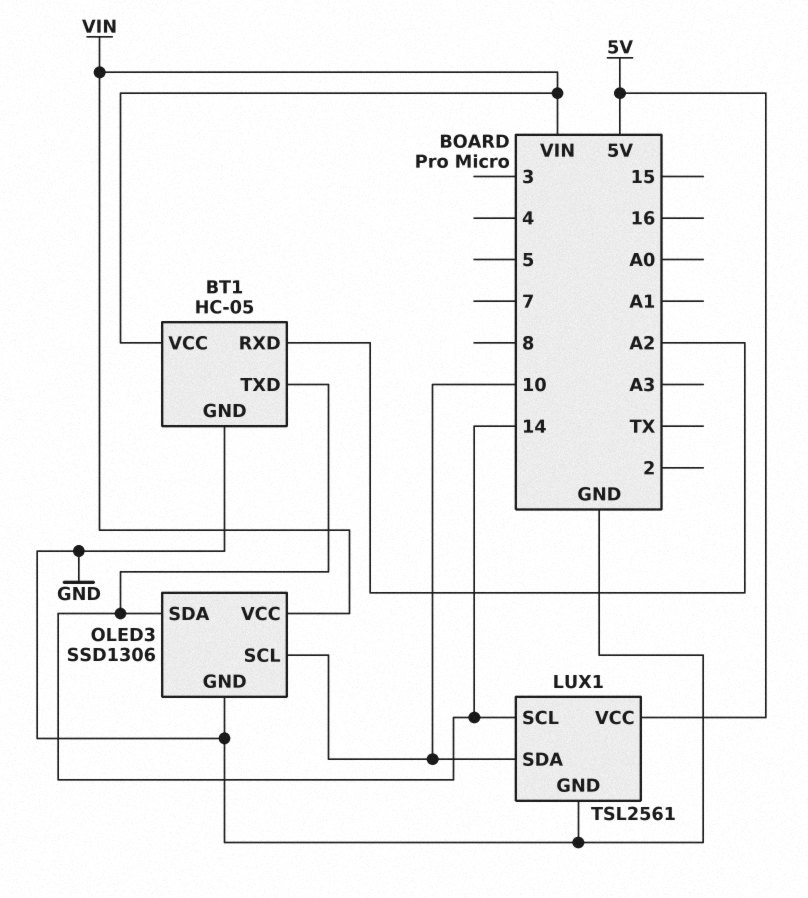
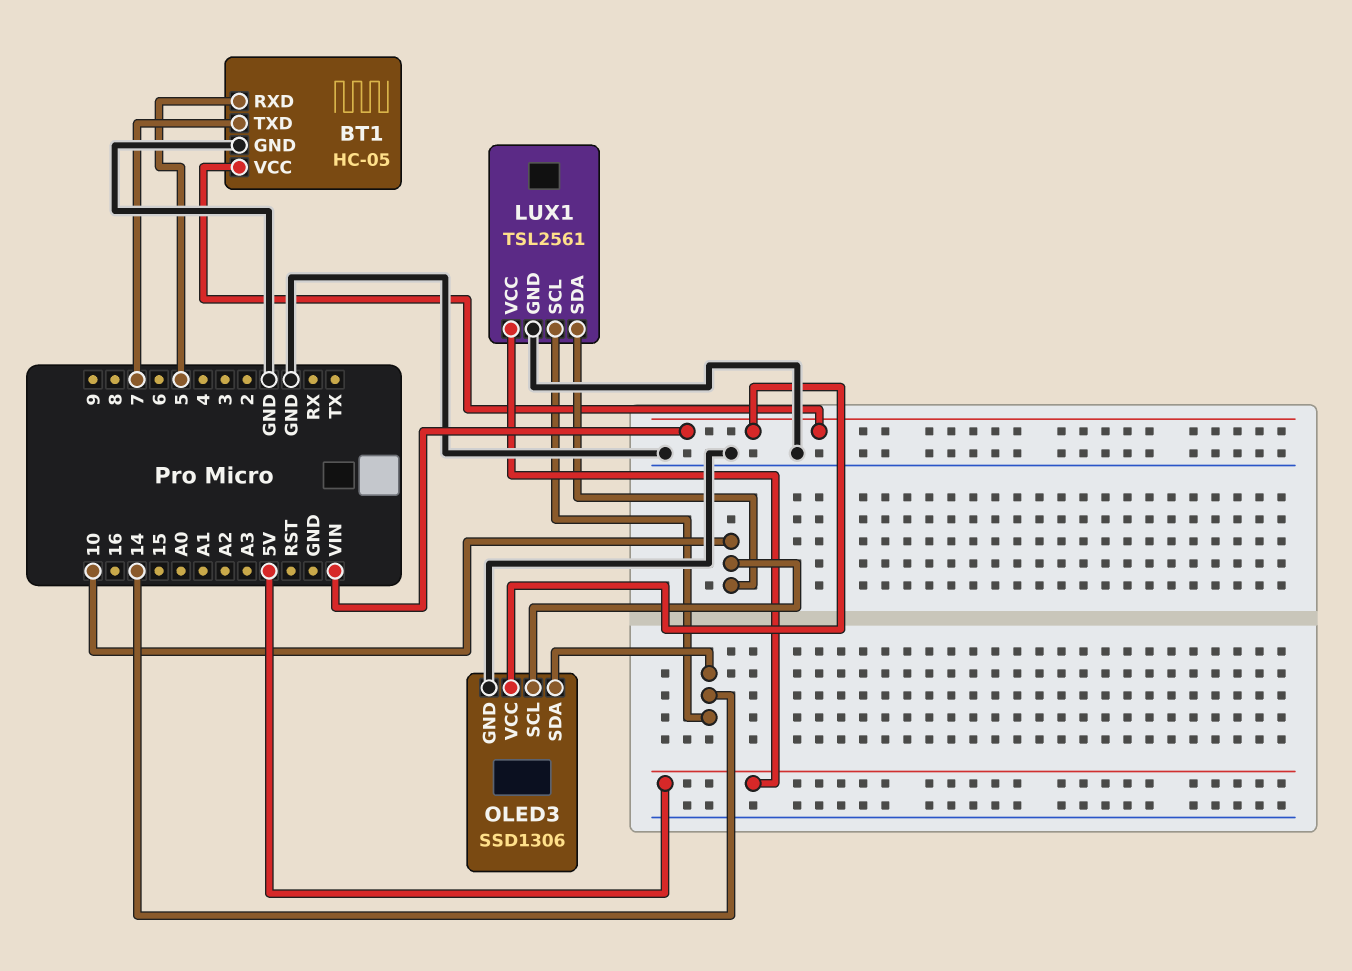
BT1 pin RXD: A2 -> 5
BT1 pin TXD: 14 -> 7

